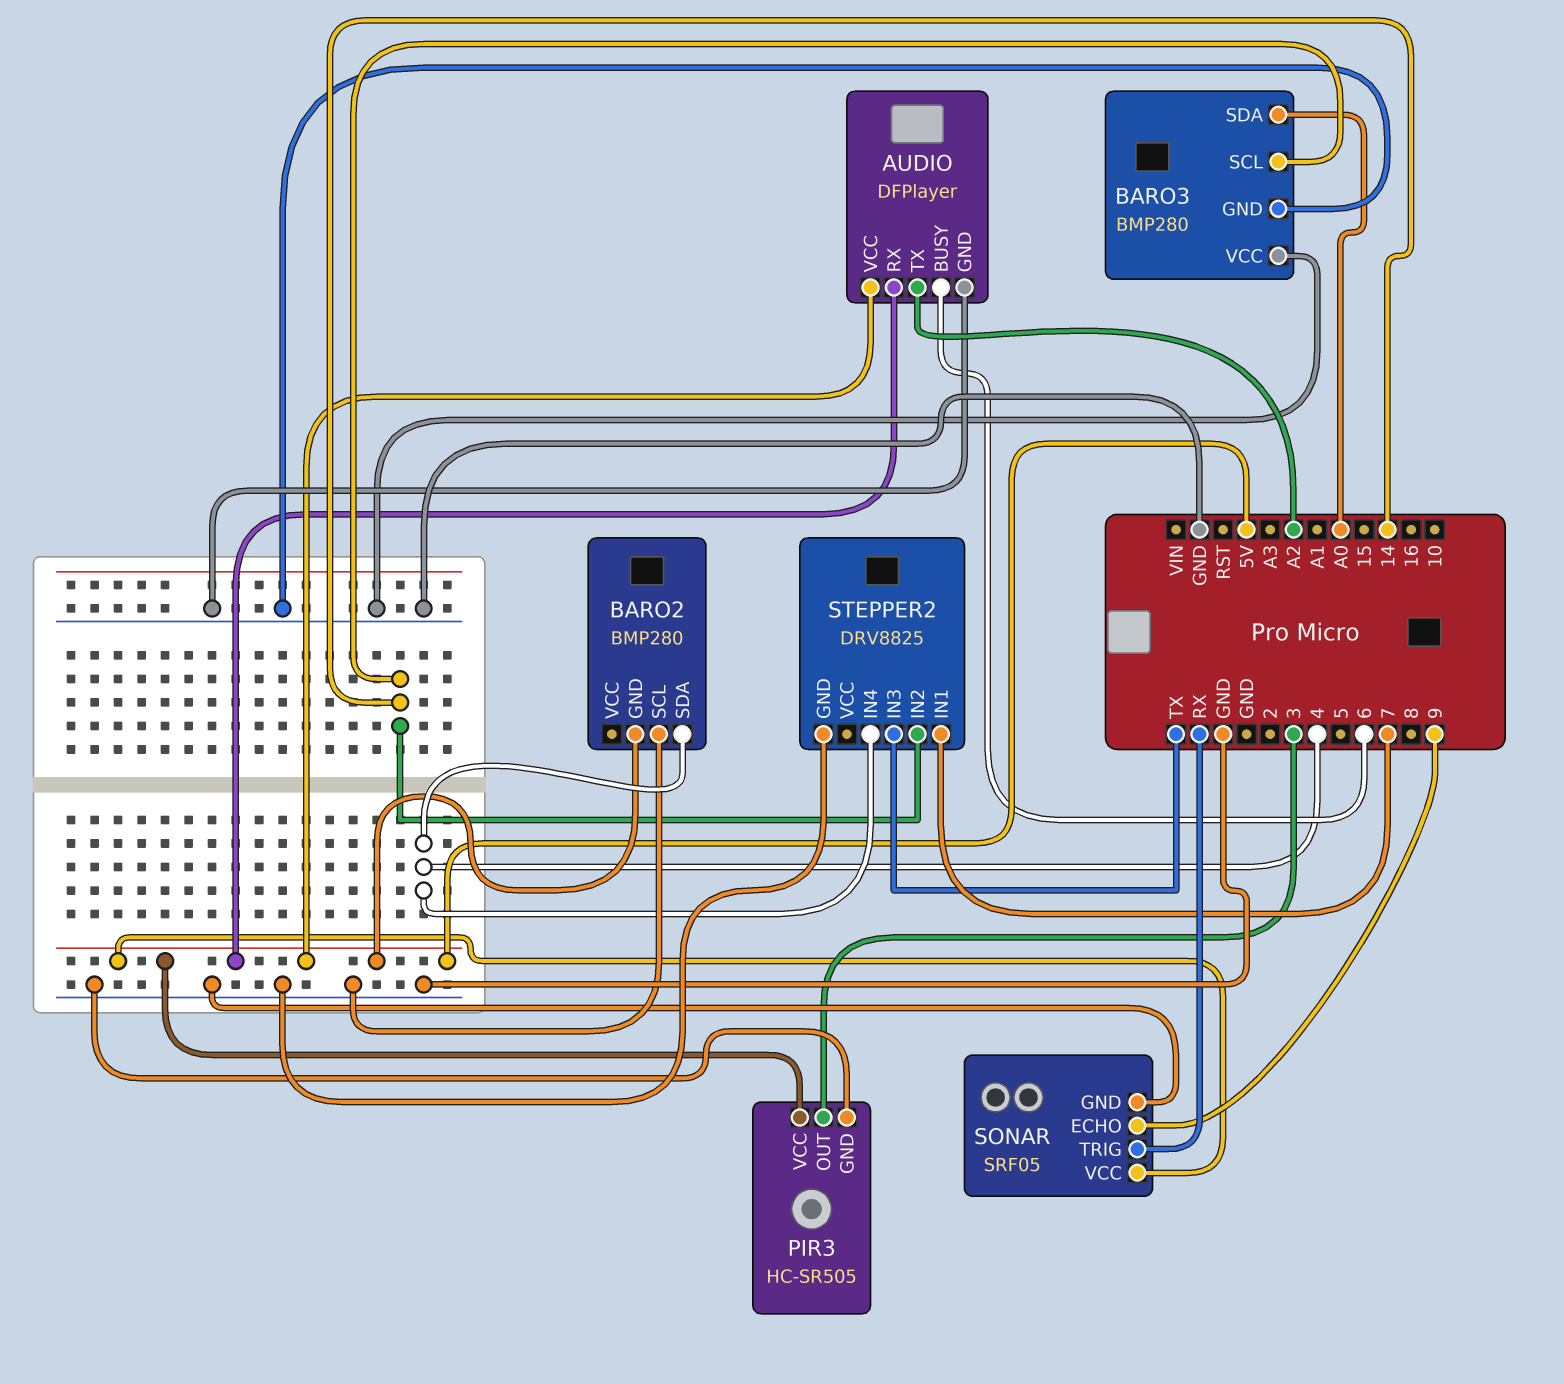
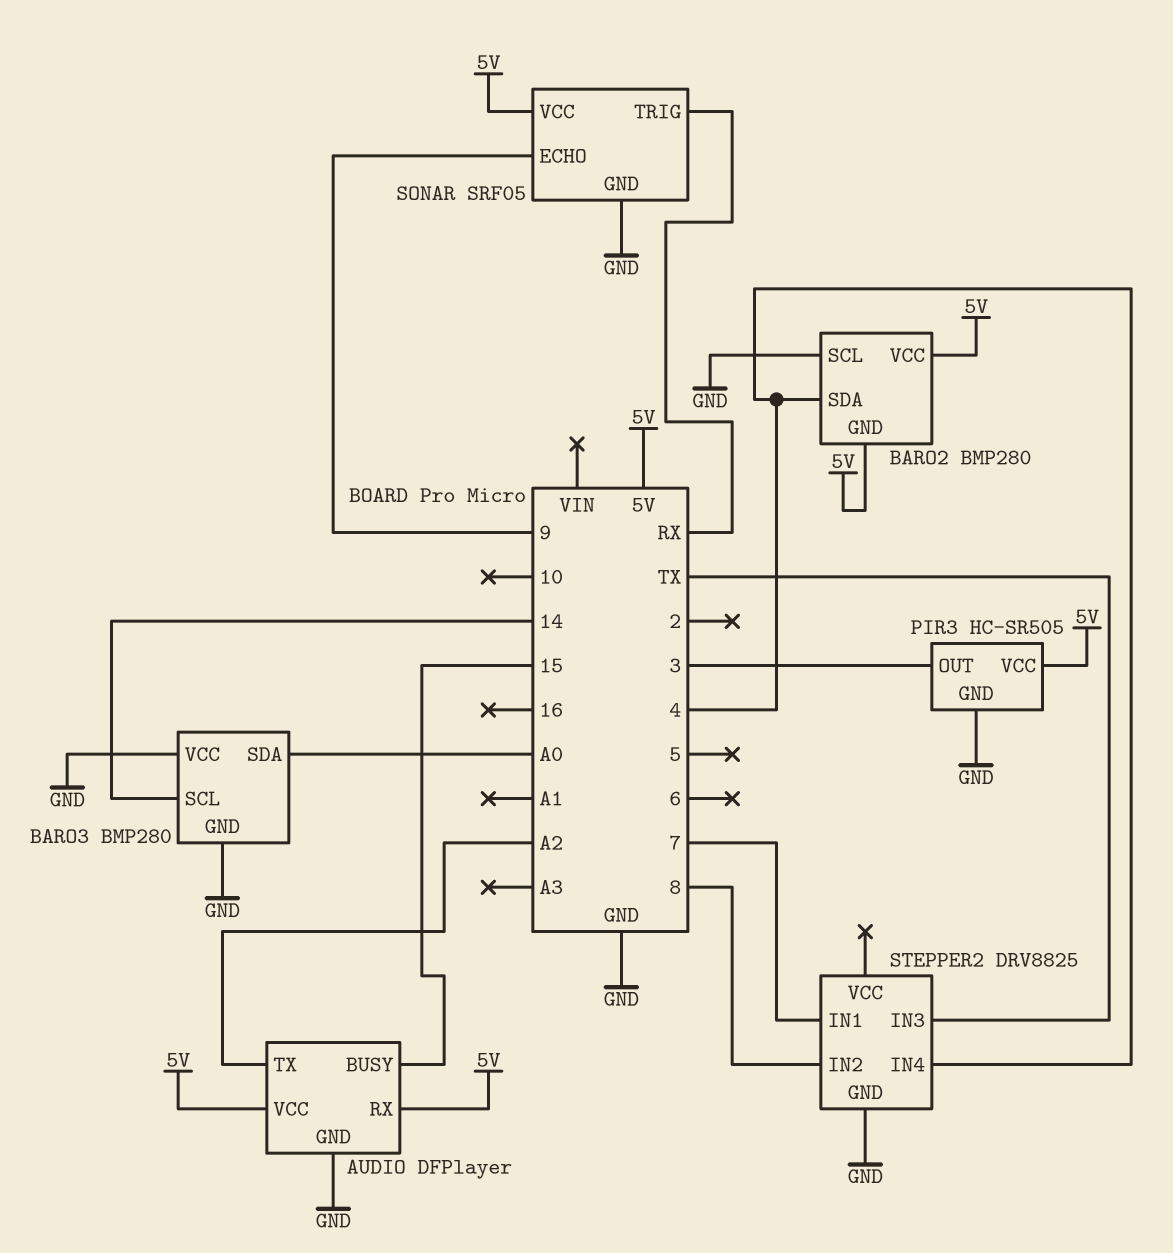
AUDIO pin BUSY: 6 -> 15
BARO2 pin VCC: none -> 5V
STEPPER2 pin IN2: 14 -> 8

